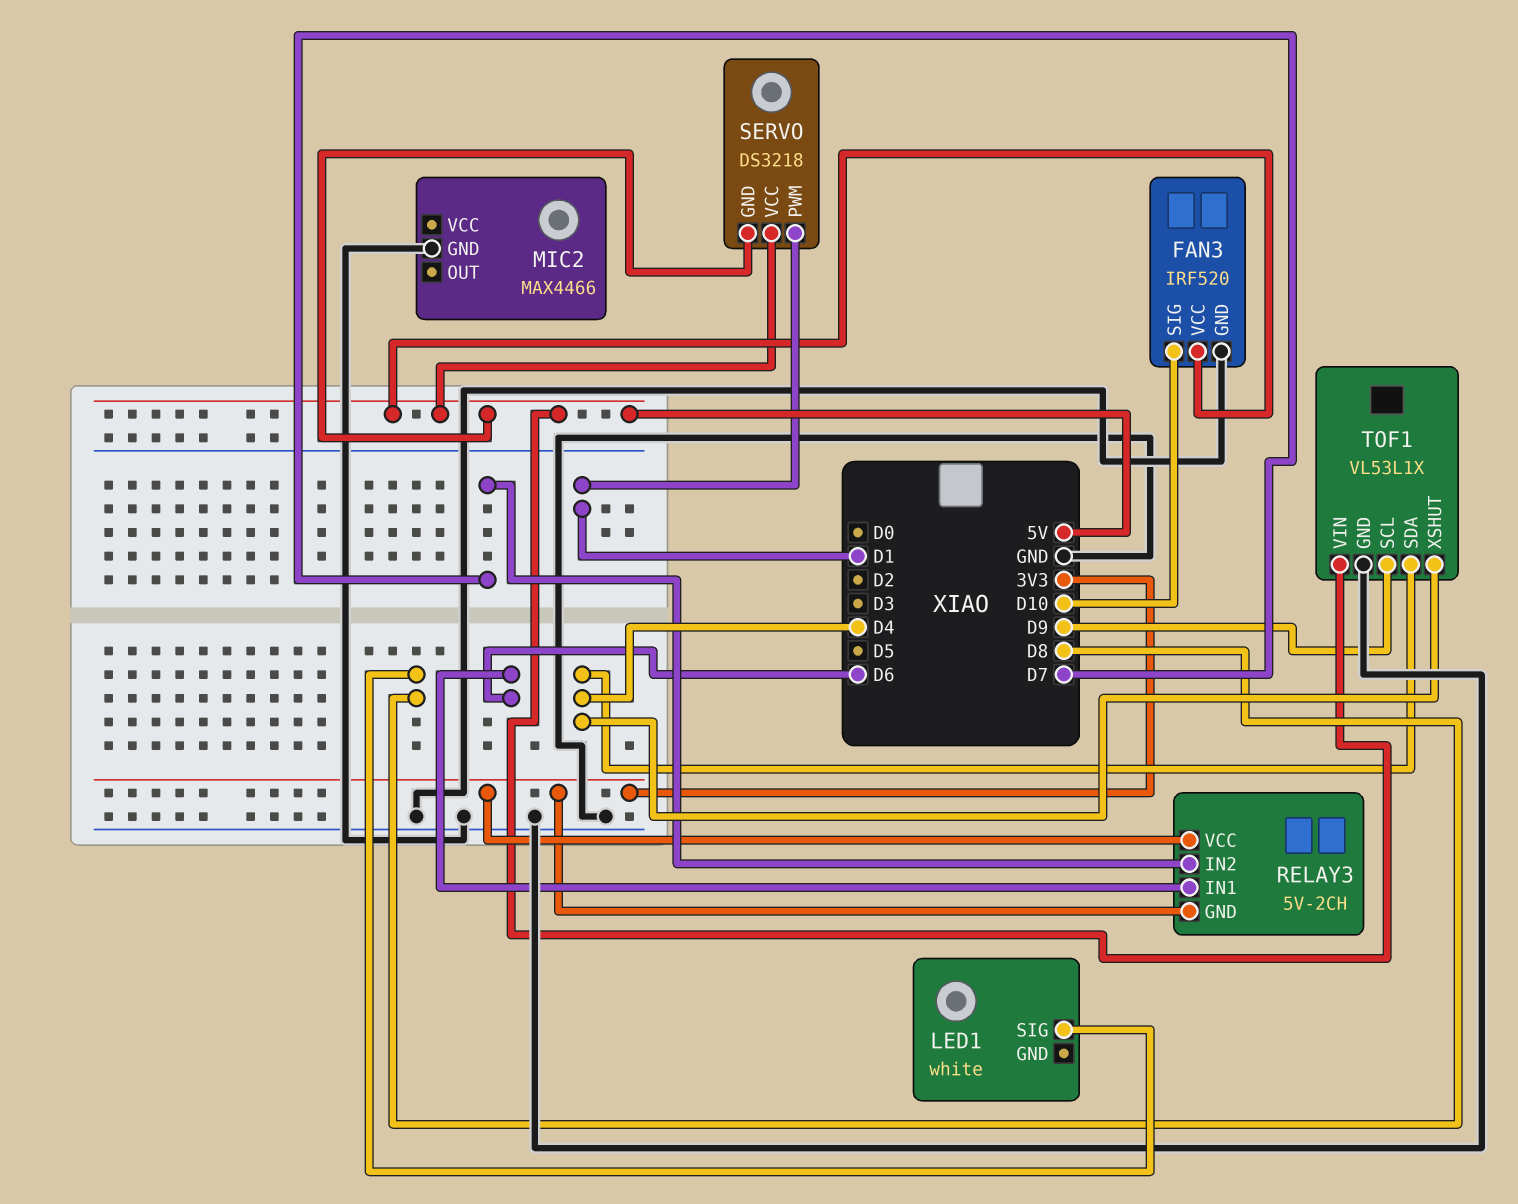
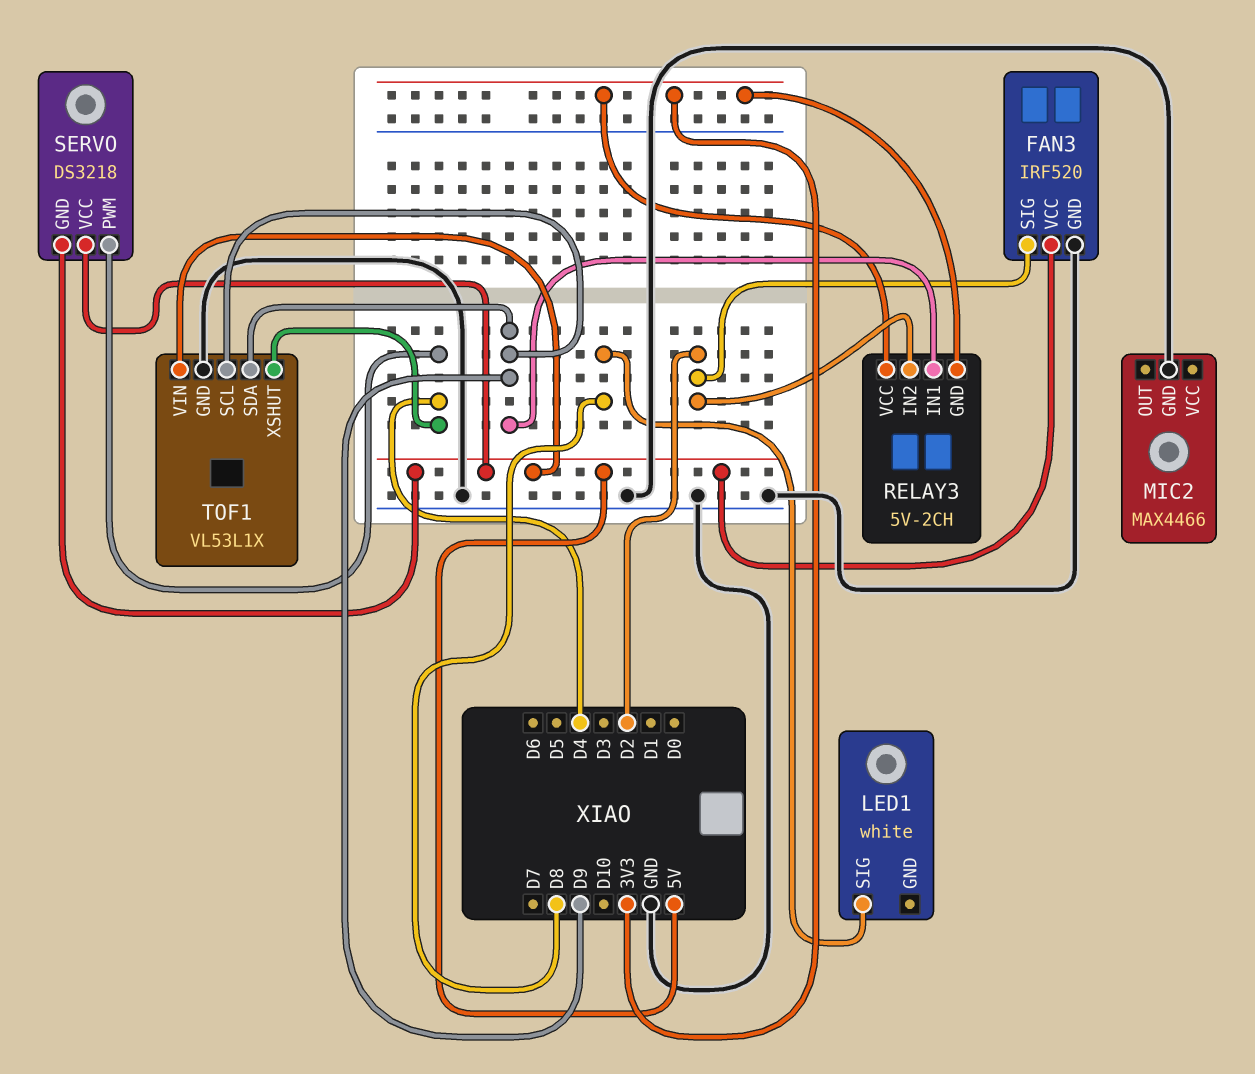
FAN3 pin SIG: D10 -> D2
RELAY3 pin IN1: D6 -> D9
RELAY3 pin IN2: D7 -> D2
SERVO pin PWM: D1 -> D4
TOF1 pin SDA: D4 -> D9

